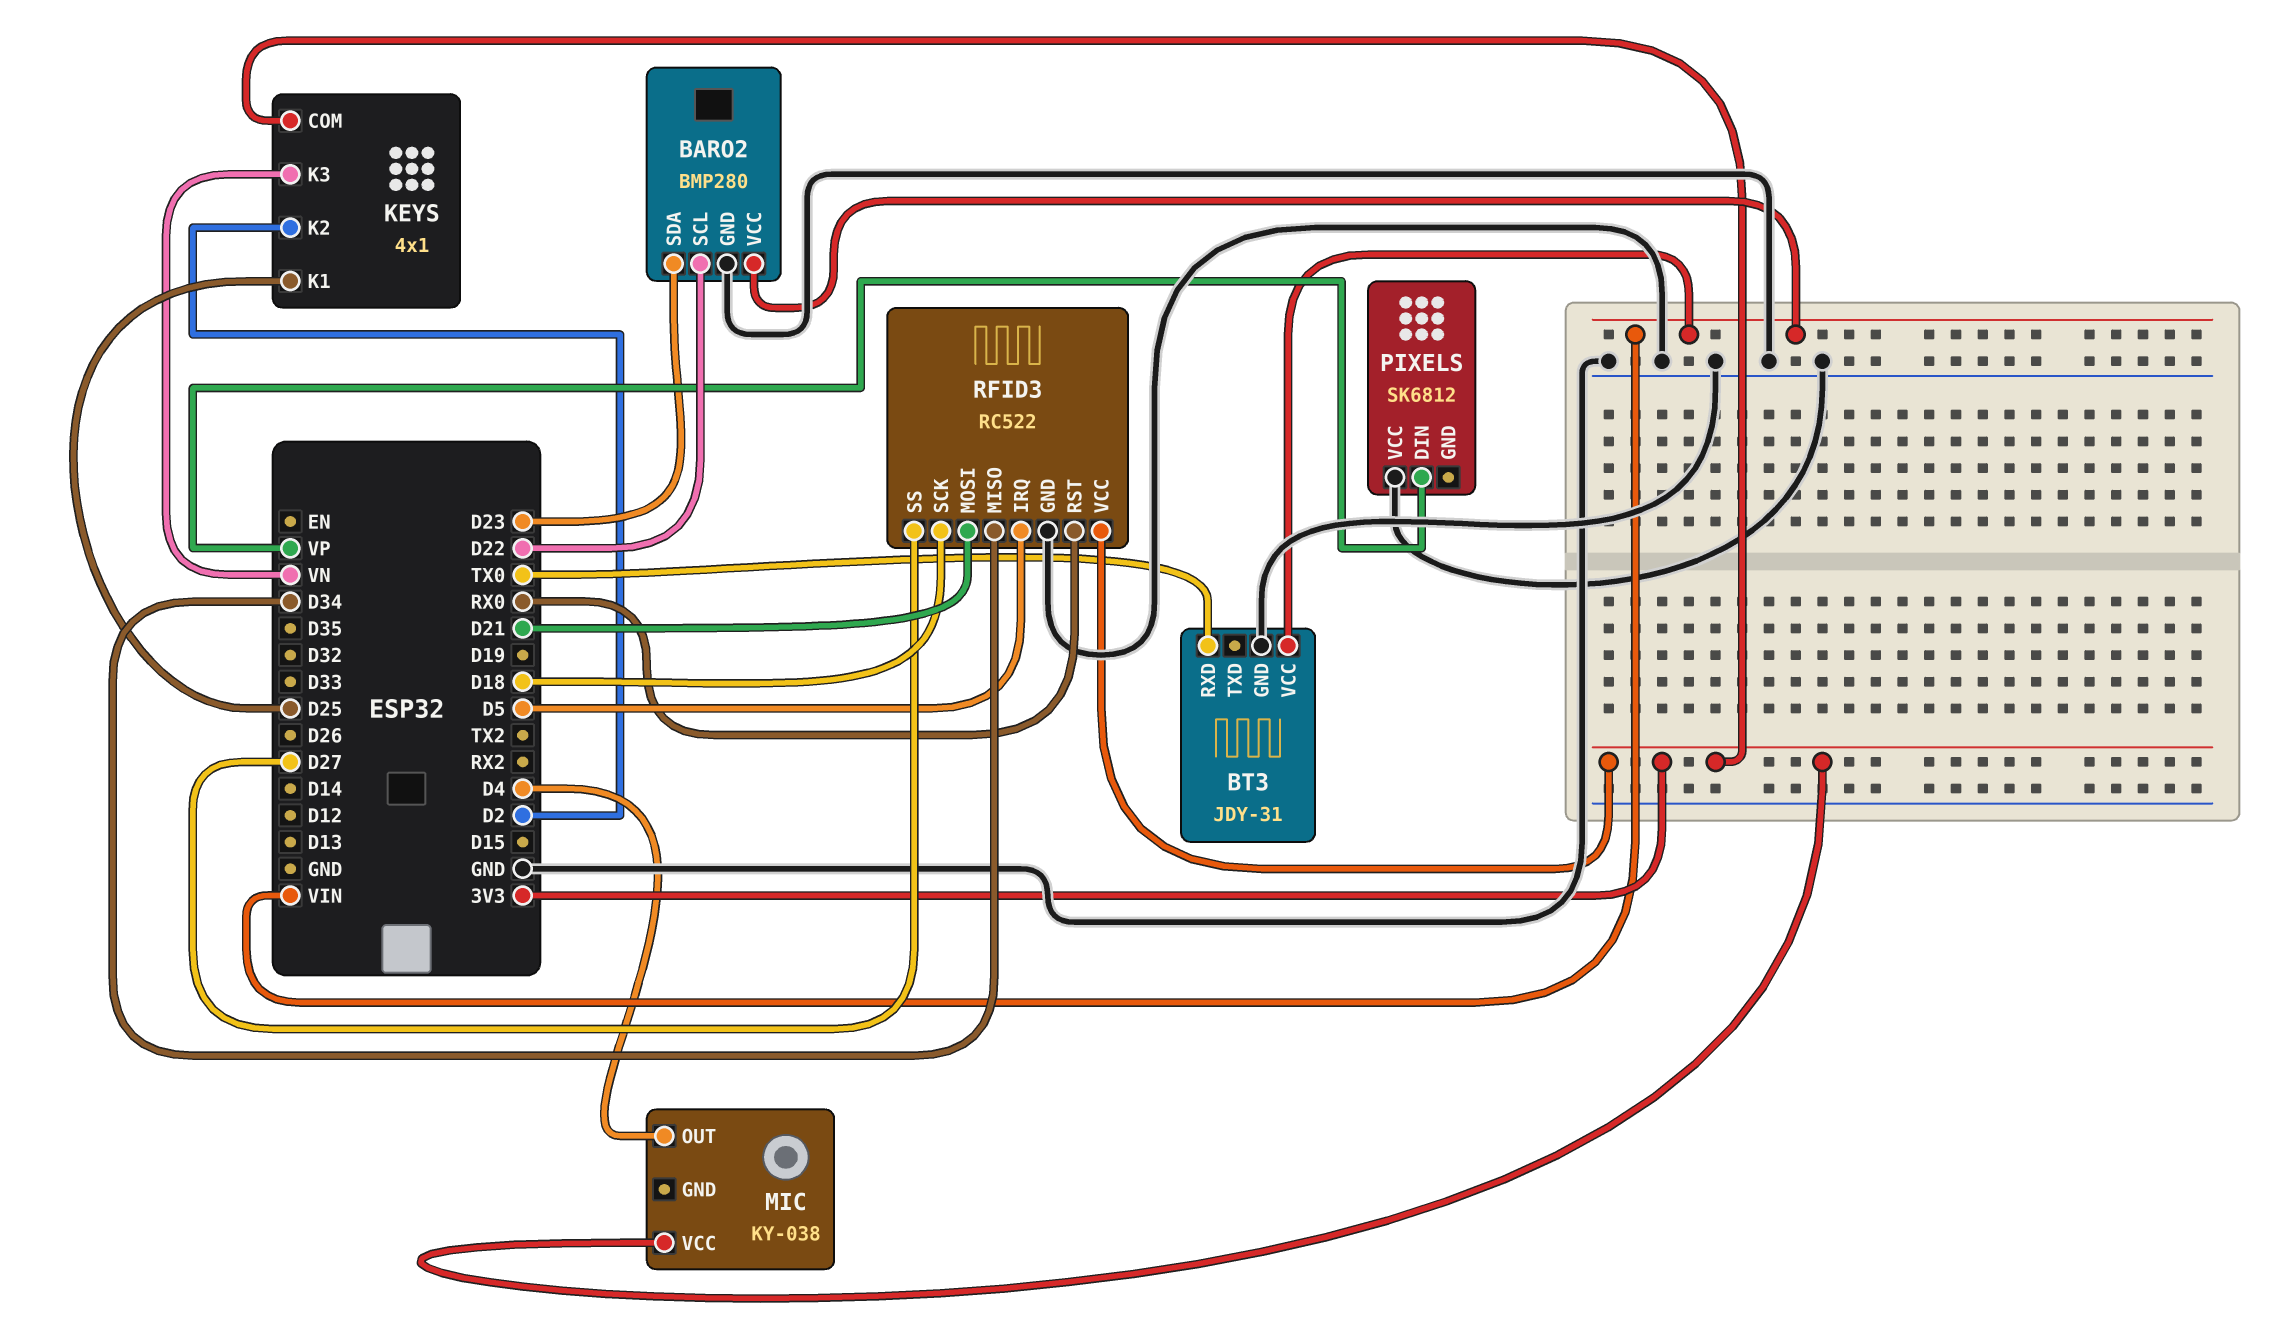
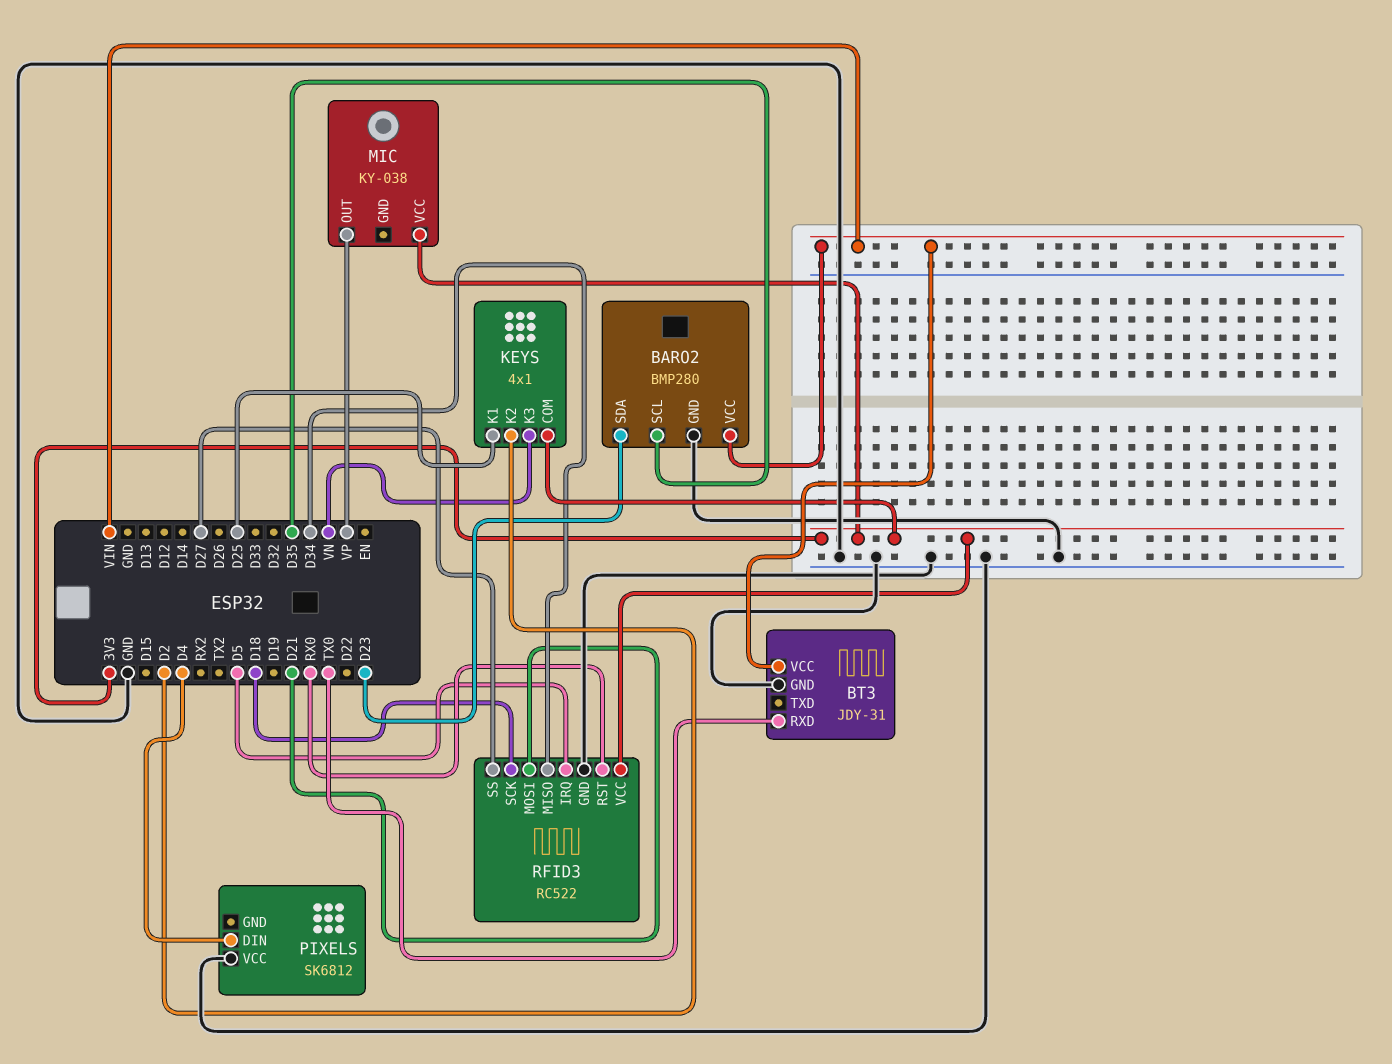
BARO2 pin SCL: D22 -> D35
MIC pin OUT: D4 -> VP
PIXELS pin DIN: VP -> D4

